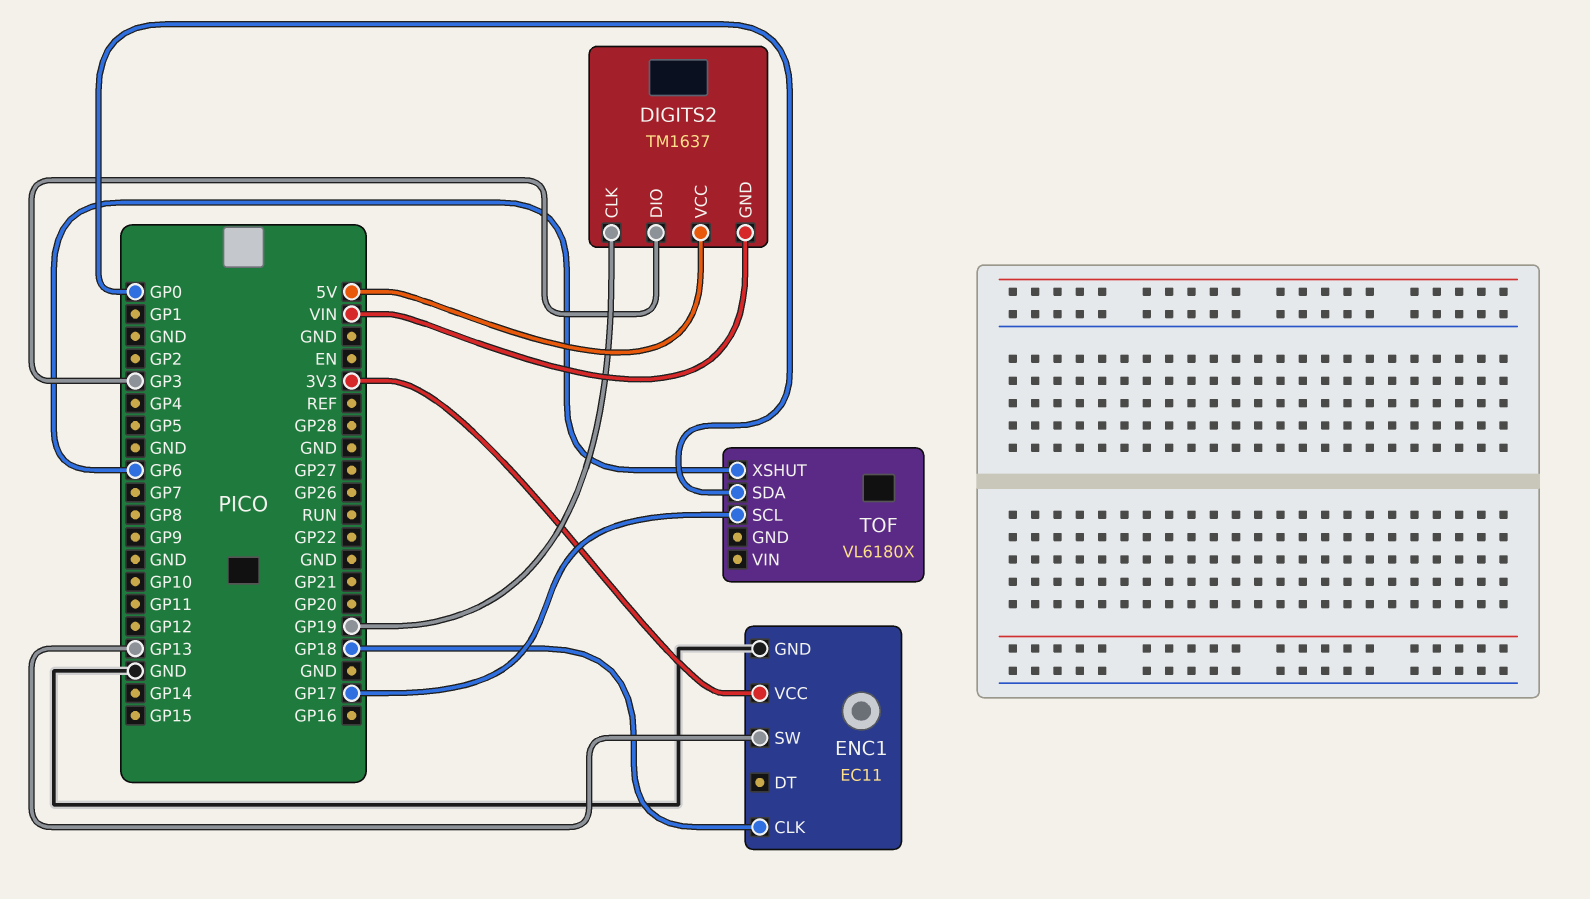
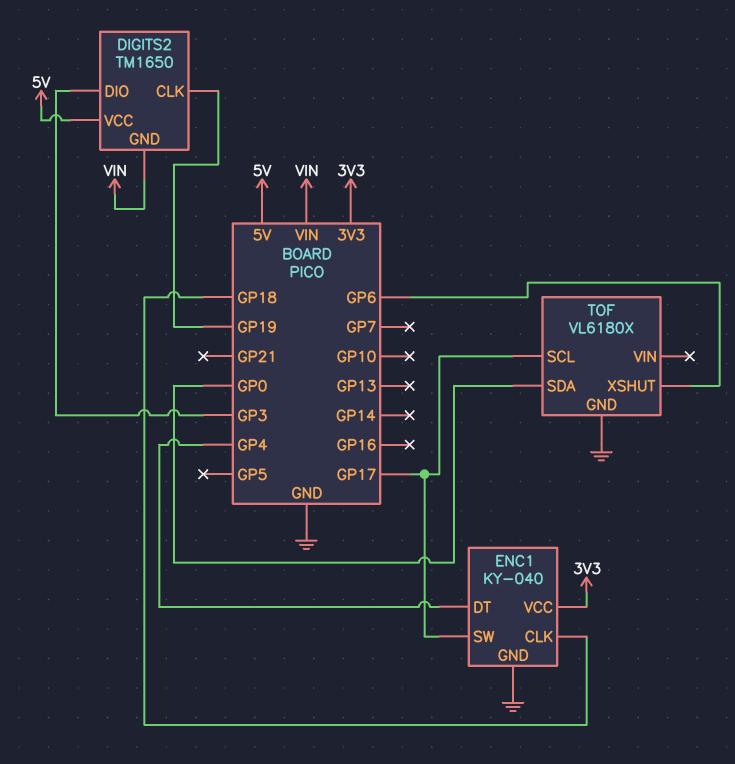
DIGITS2: TM1637 -> TM1650
ENC1: EC11 -> KY-040
ENC1 pin DT: none -> GP4
ENC1 pin SW: GP13 -> GP17
TOF pin GND: none -> GND

